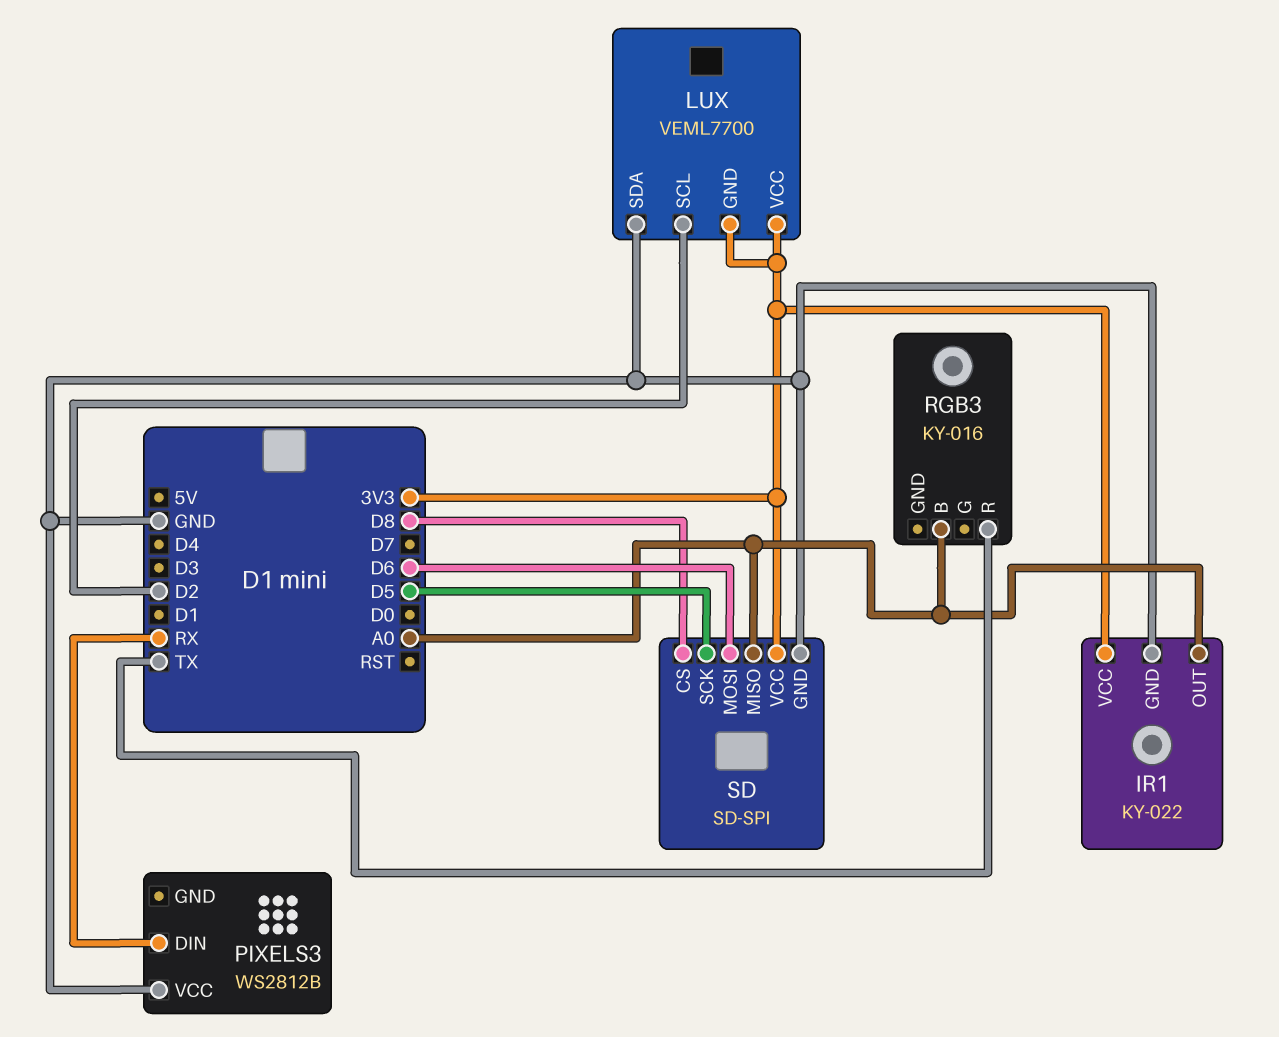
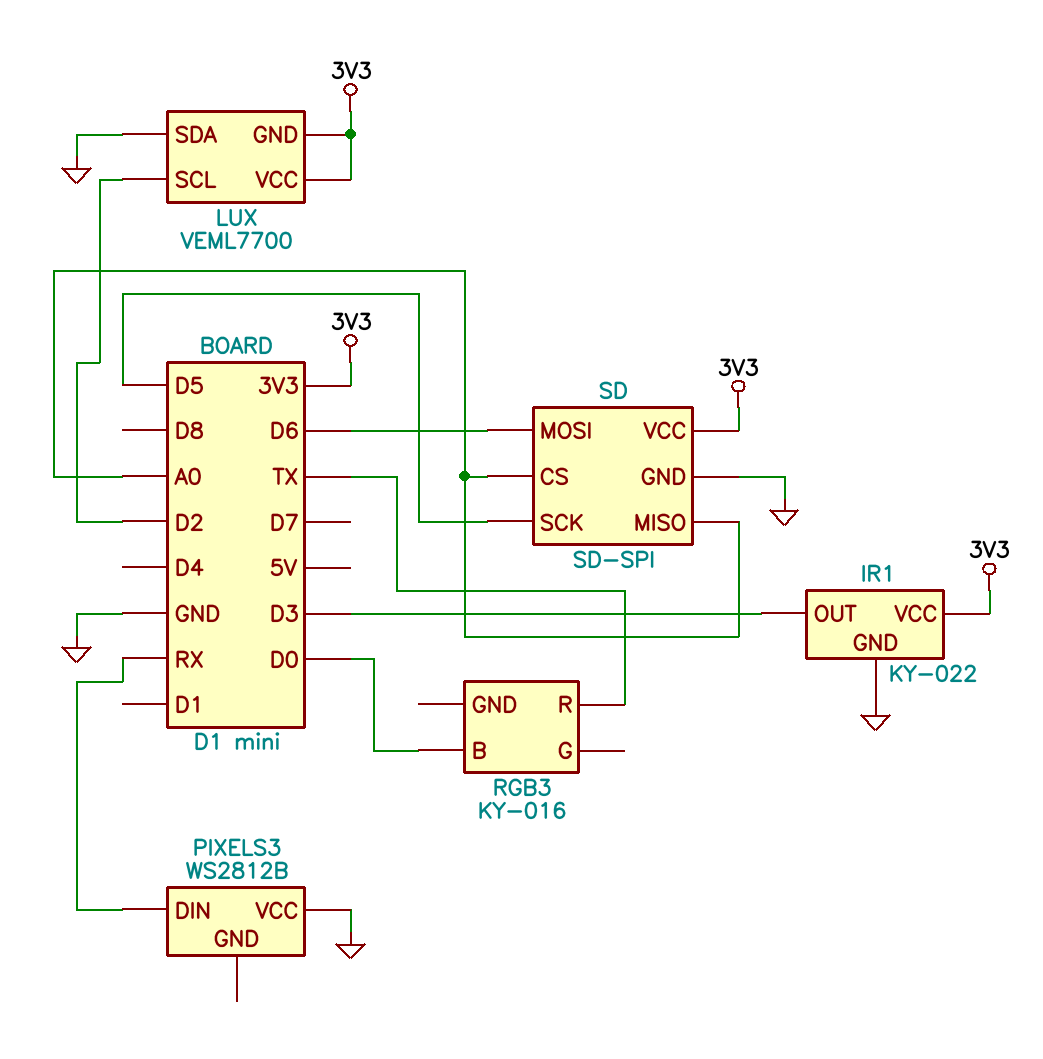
IR1 pin OUT: A0 -> D3
RGB3 pin B: A0 -> D0
SD pin CS: D8 -> A0

